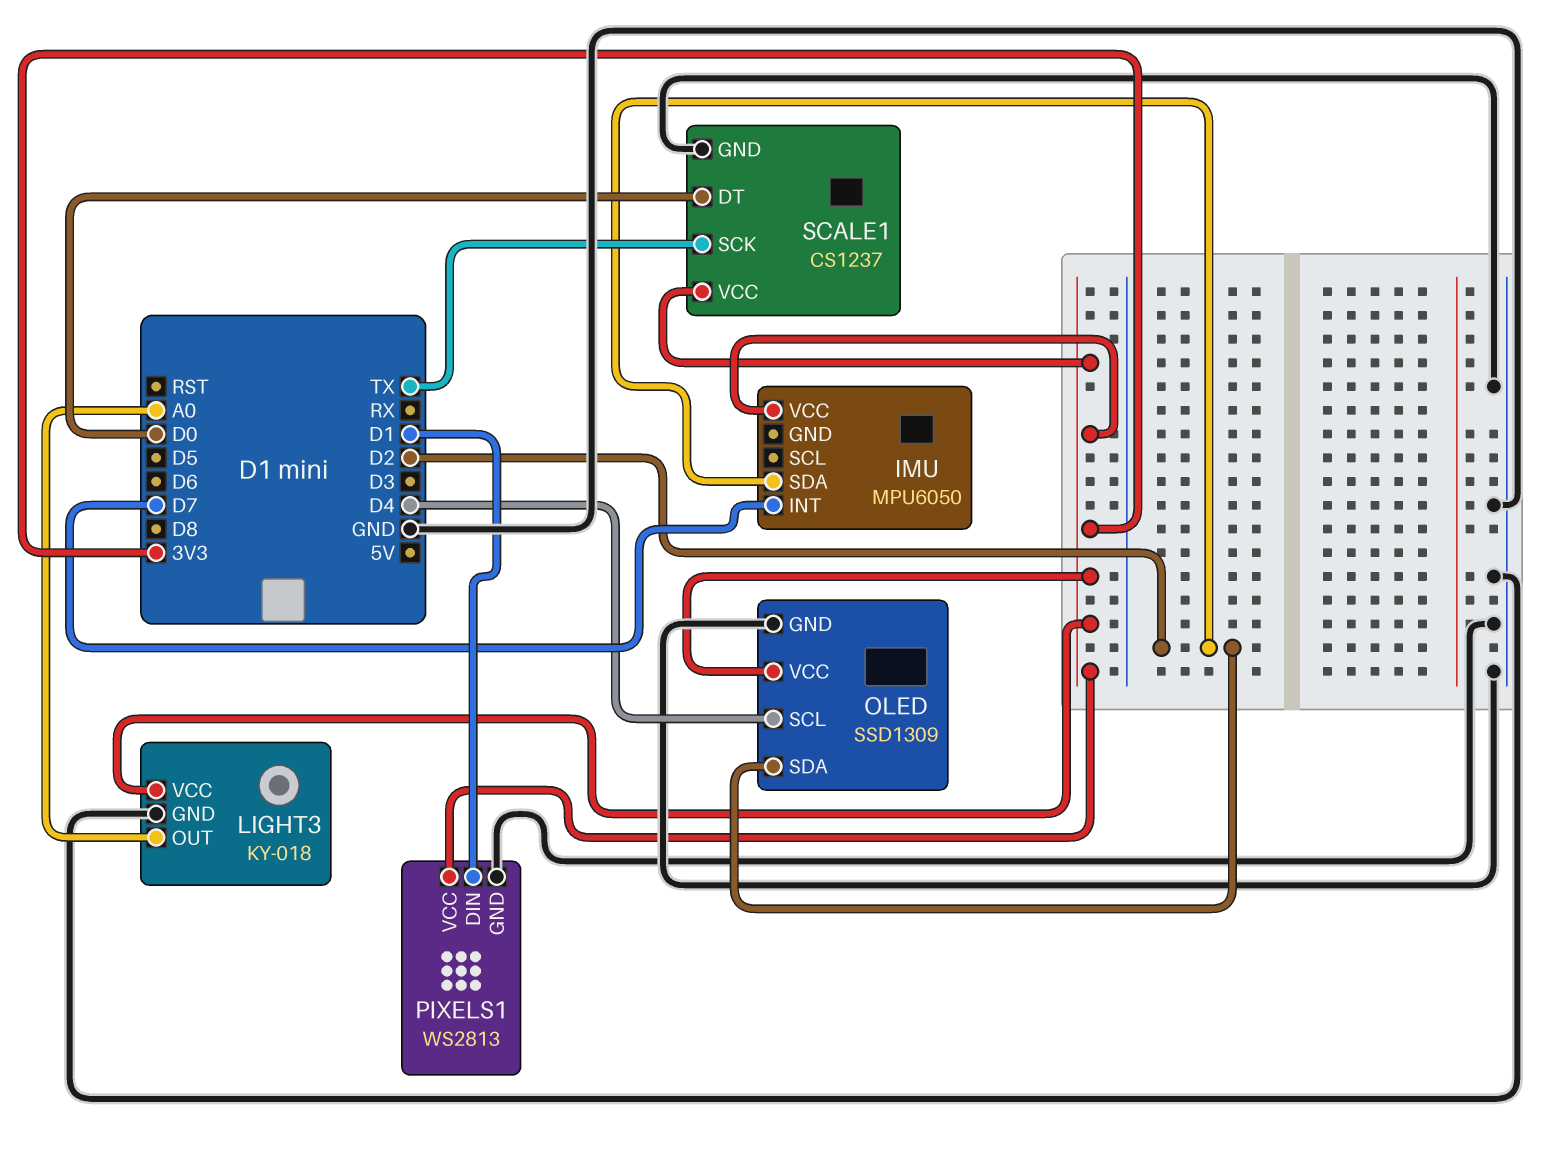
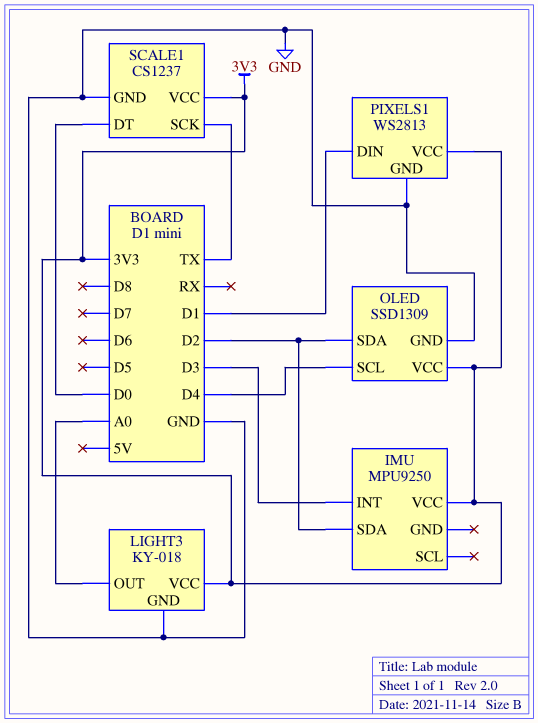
IMU: MPU6050 -> MPU9250
IMU pin INT: D7 -> D3

